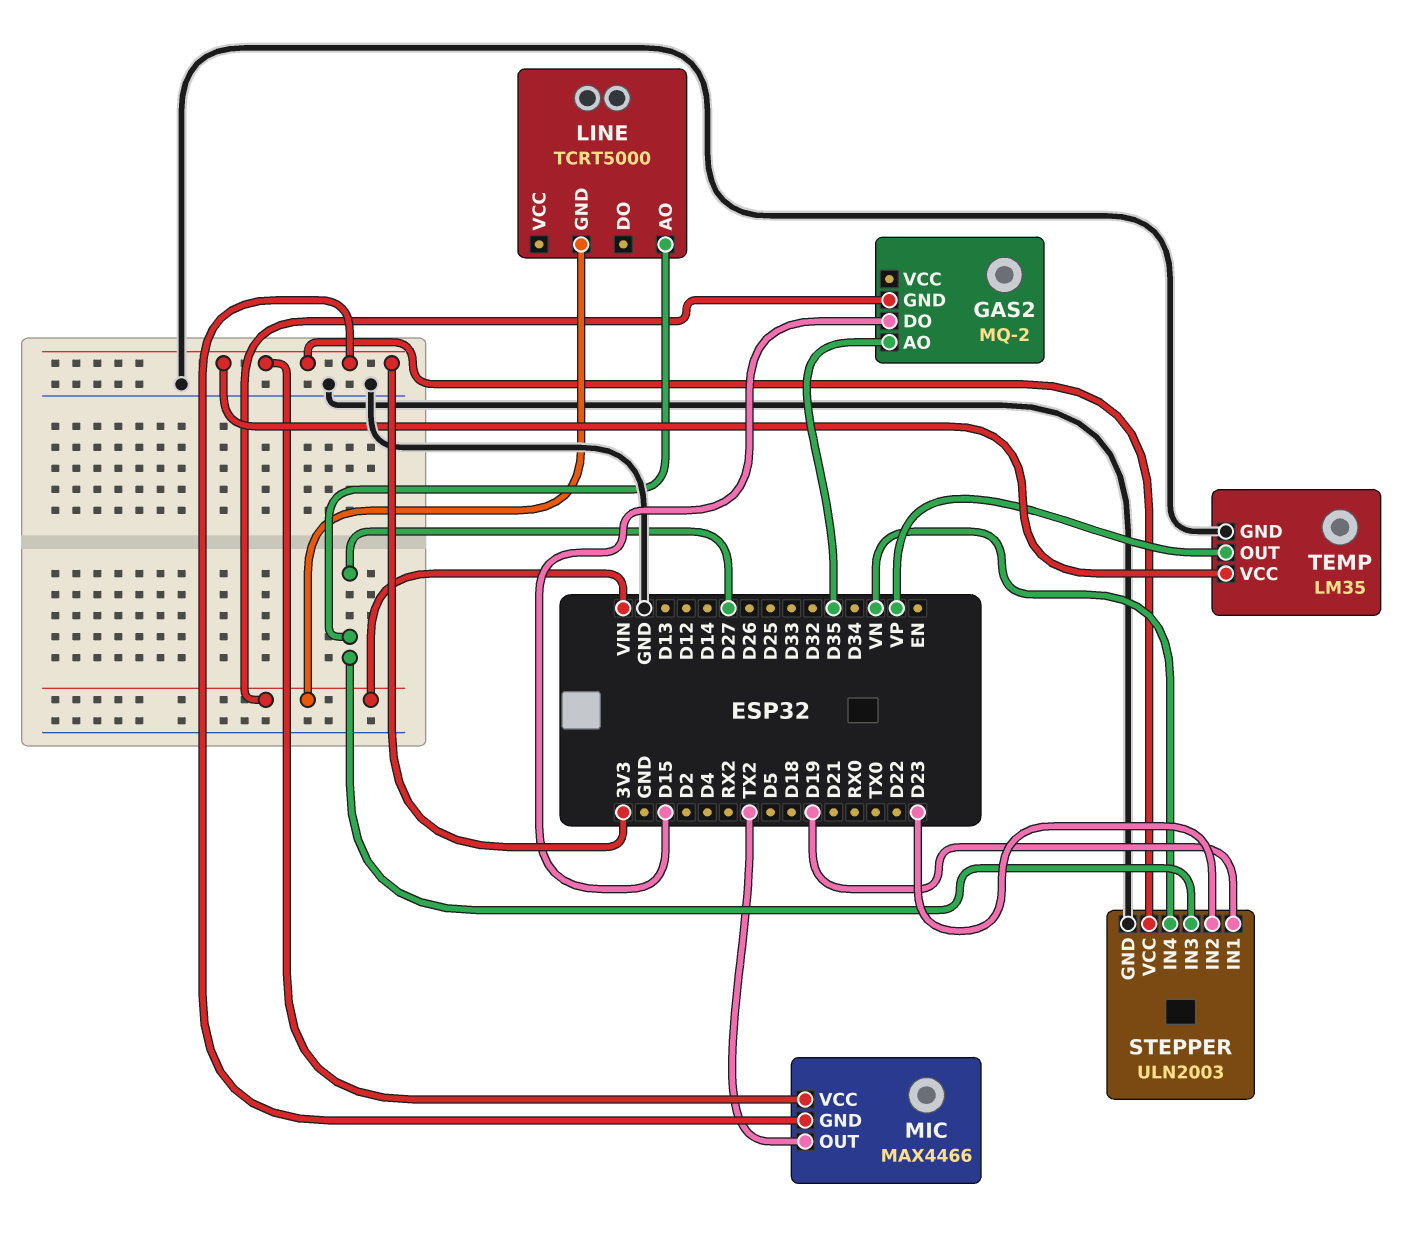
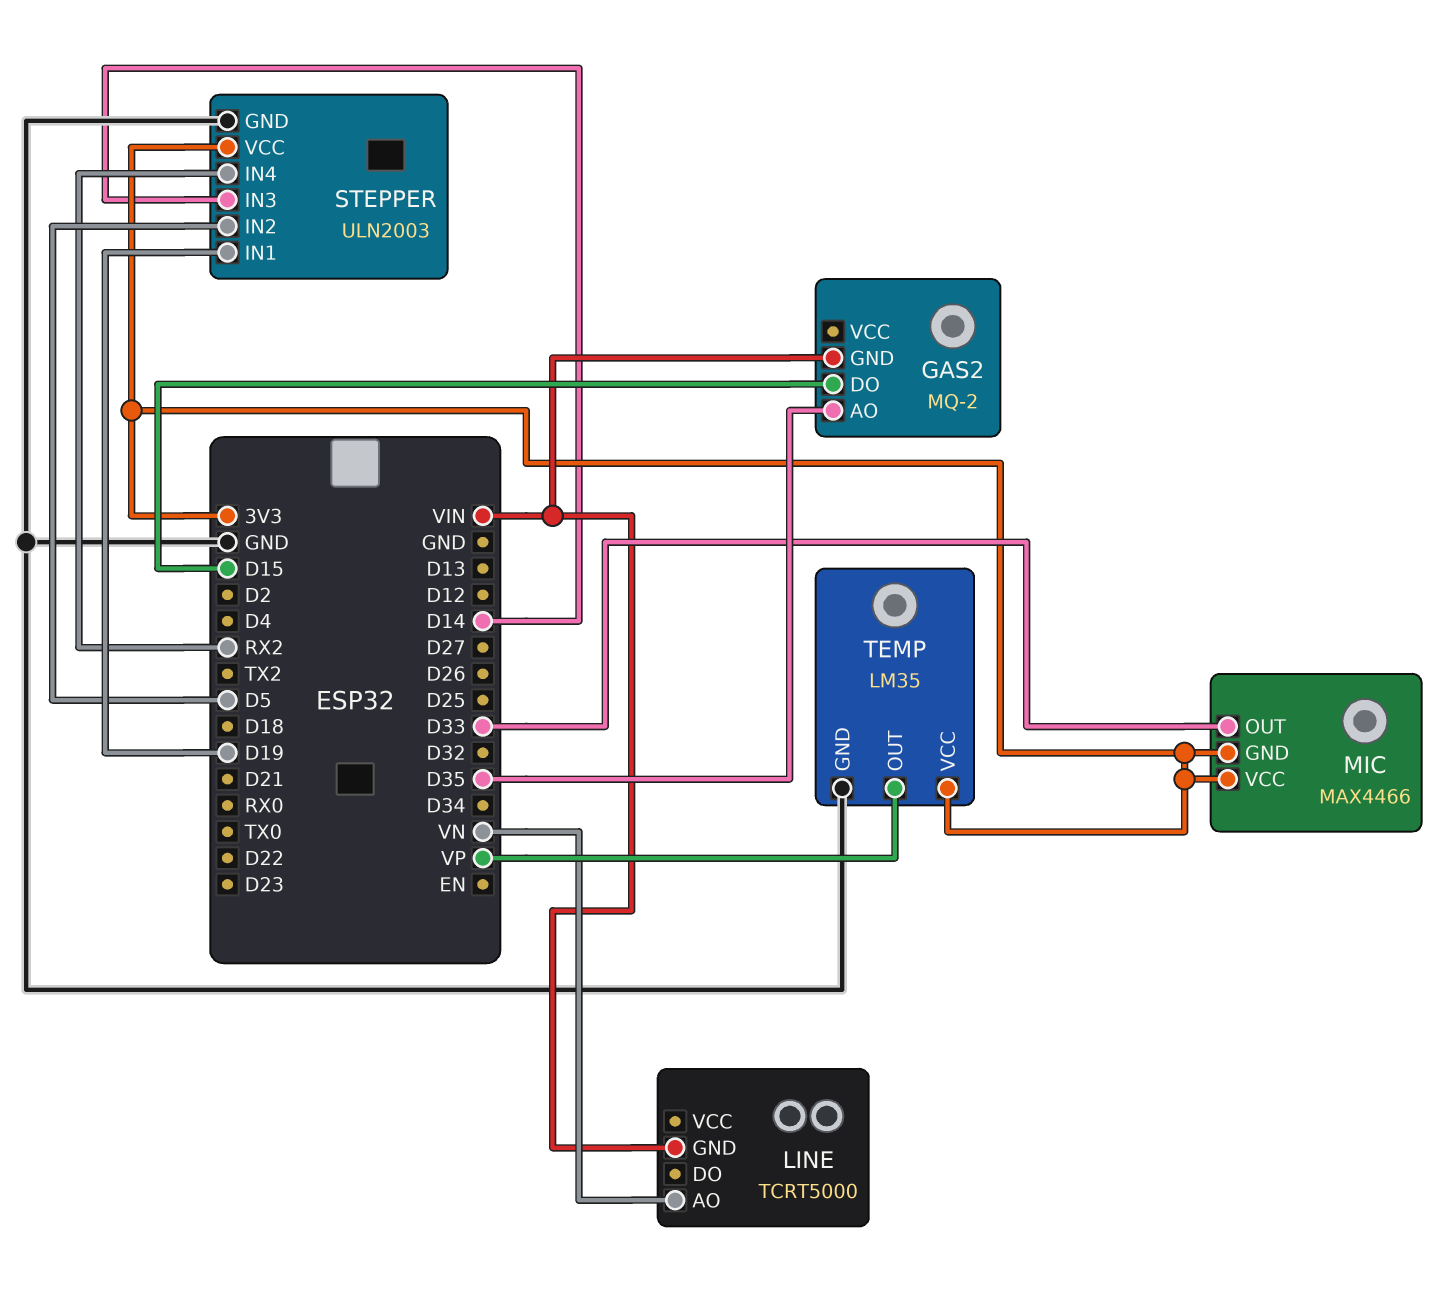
LINE pin AO: D27 -> VN
MIC pin OUT: TX2 -> D33
STEPPER pin IN2: D23 -> D5
STEPPER pin IN3: D27 -> D14
STEPPER pin IN4: VN -> RX2

